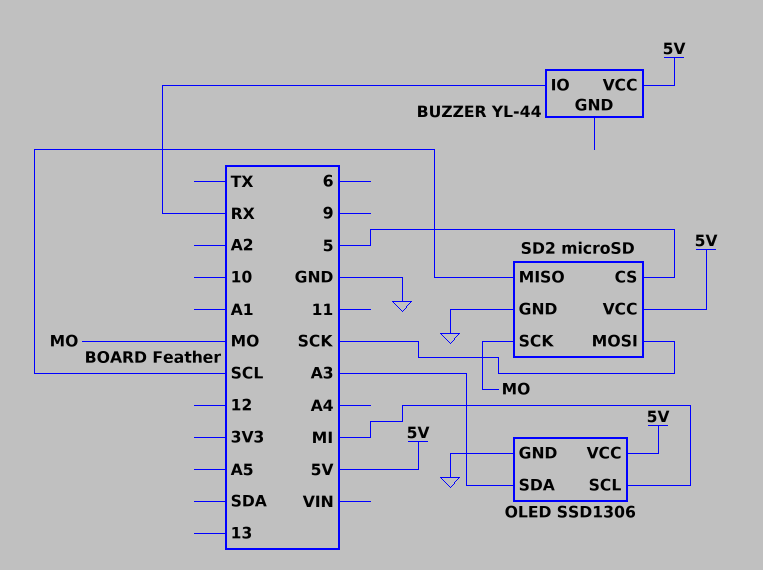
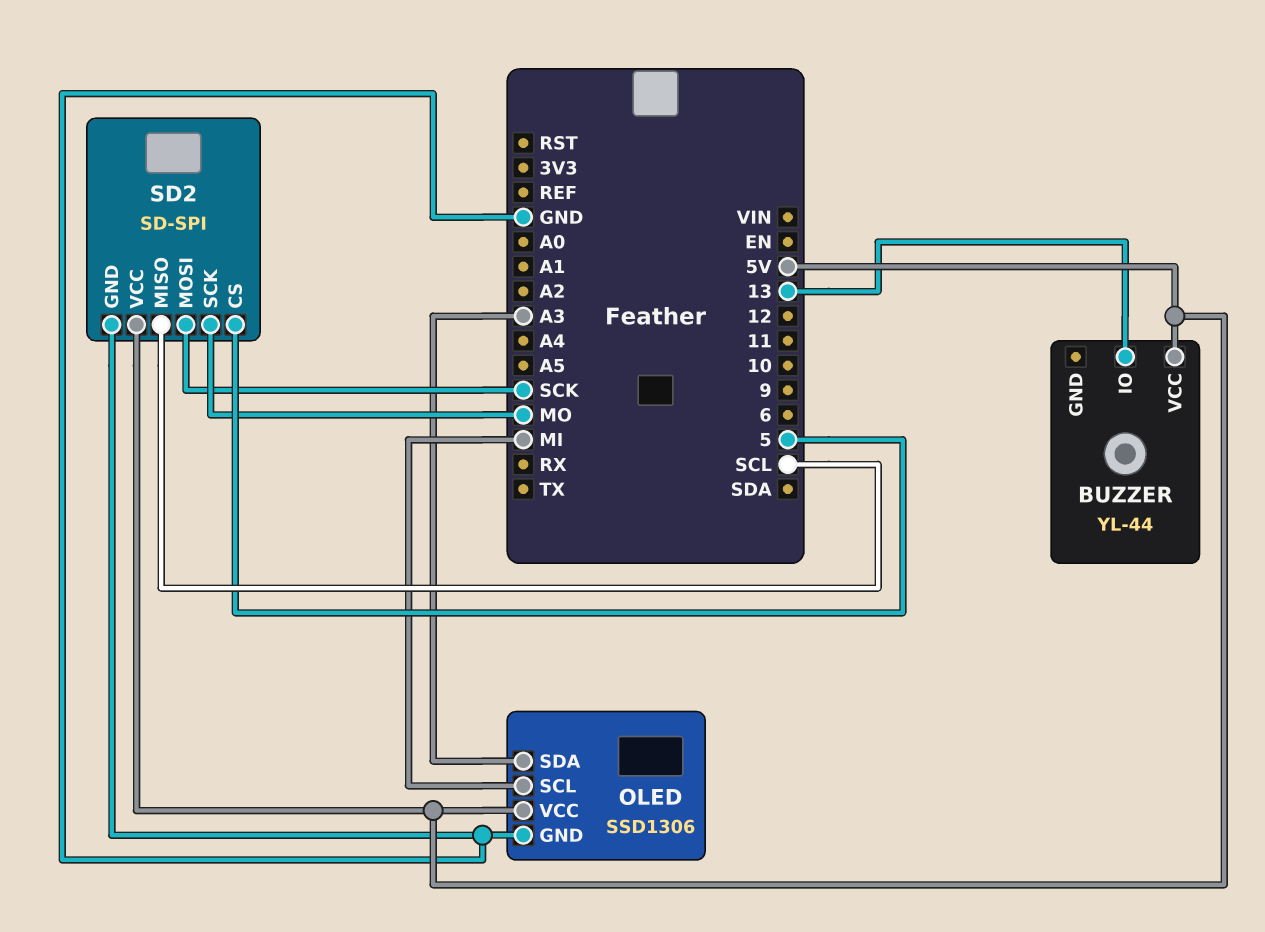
BUZZER pin IO: RX -> 13
SD2: microSD -> SD-SPI

